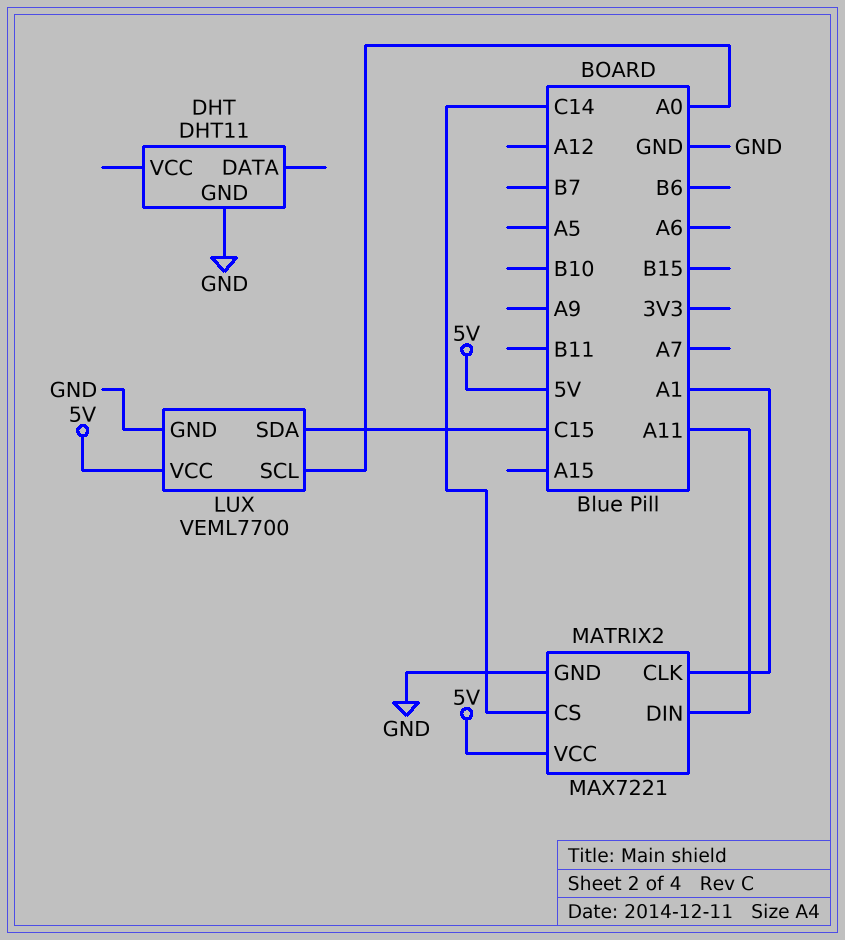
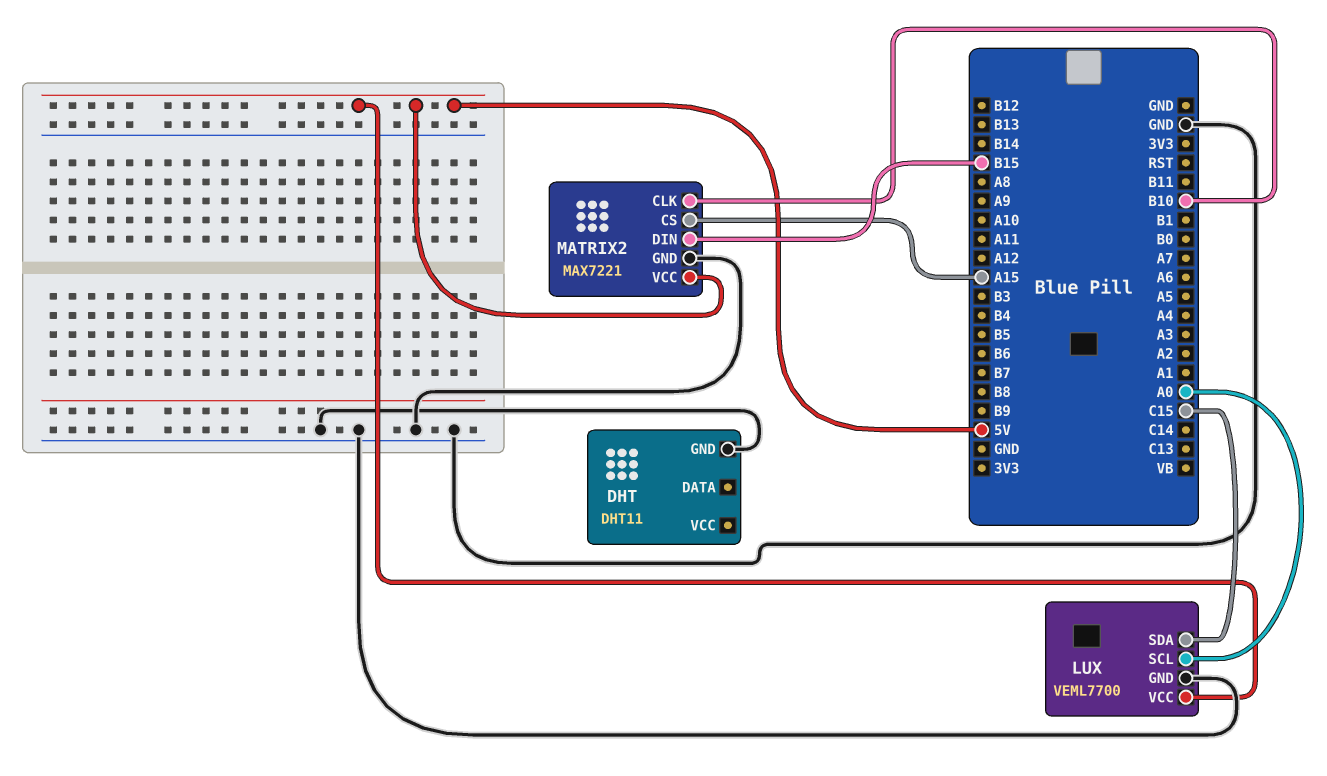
MATRIX2 pin CLK: A1 -> B10
MATRIX2 pin CS: C14 -> A15
MATRIX2 pin DIN: A11 -> B15

